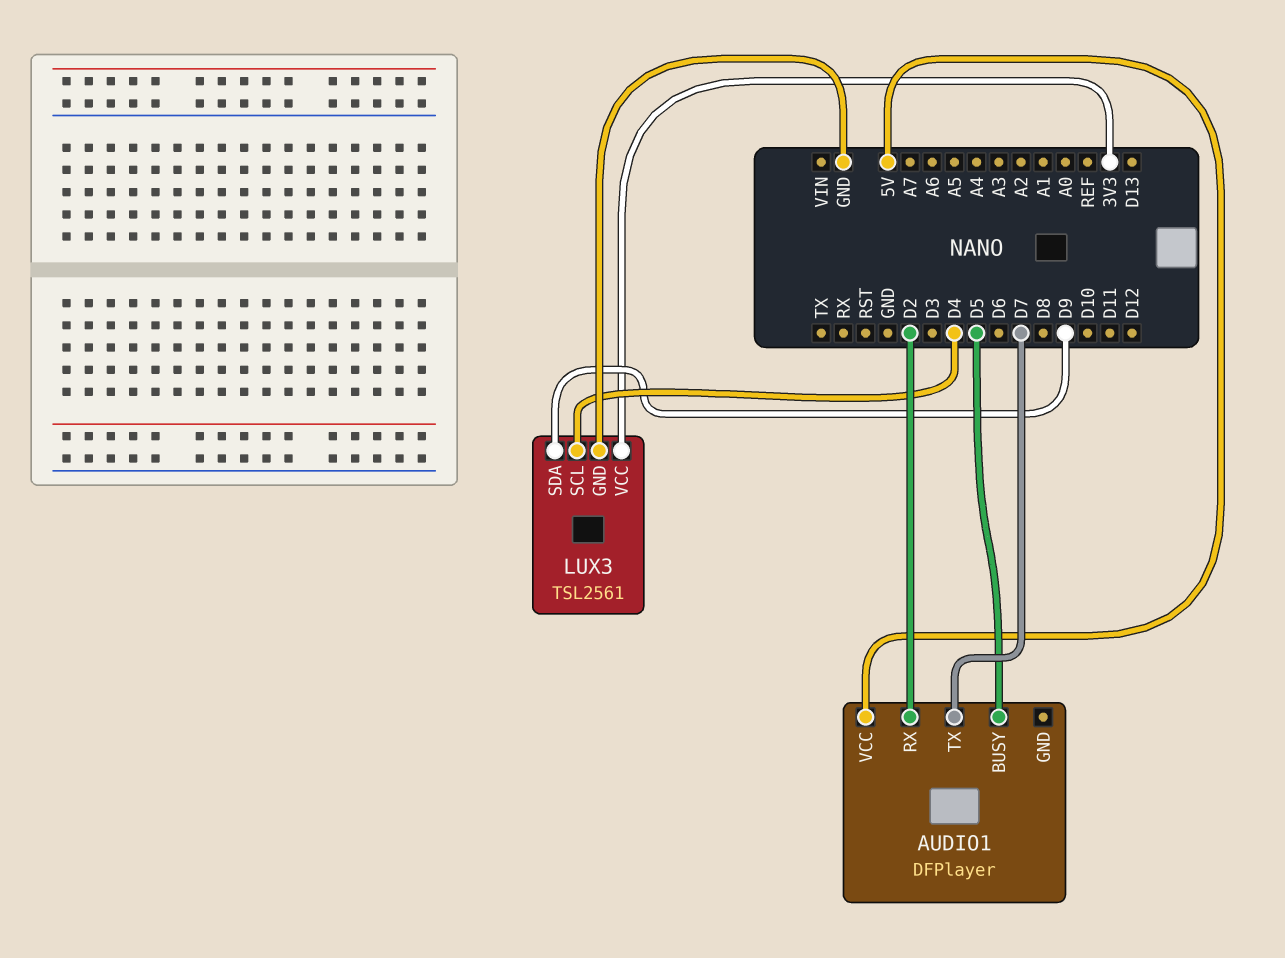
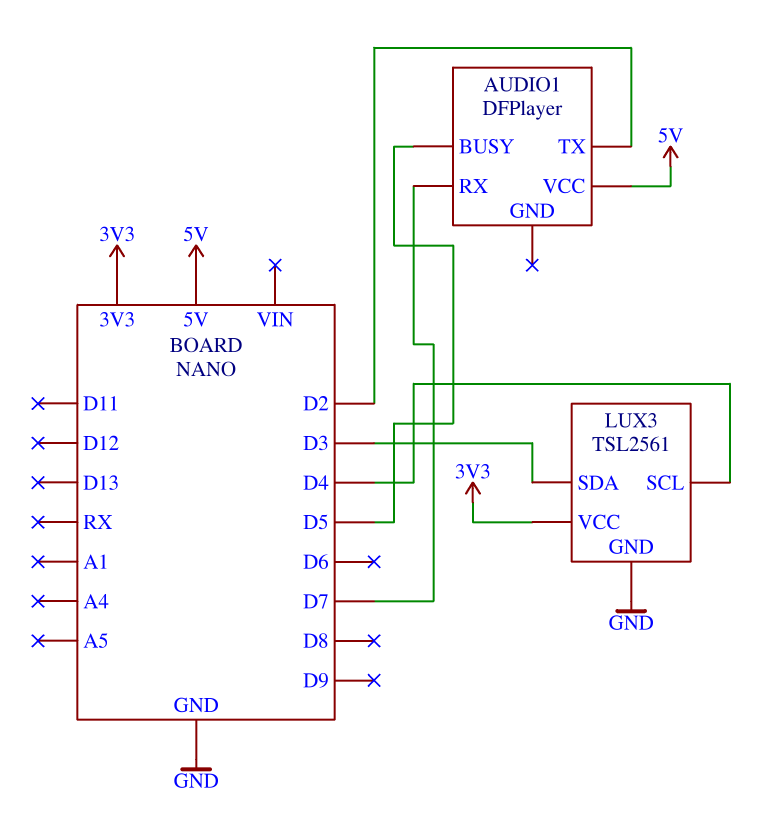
AUDIO1 pin RX: D2 -> D7
AUDIO1 pin TX: D7 -> D2
LUX3 pin SDA: D9 -> D3

